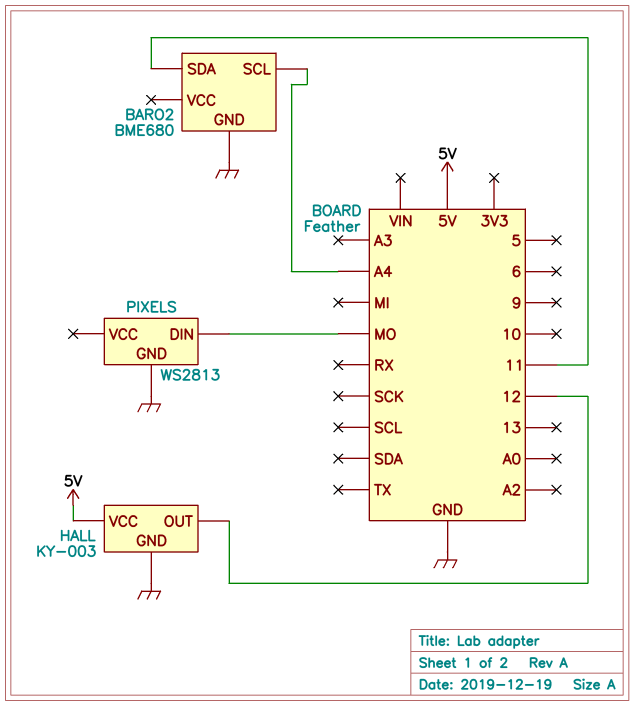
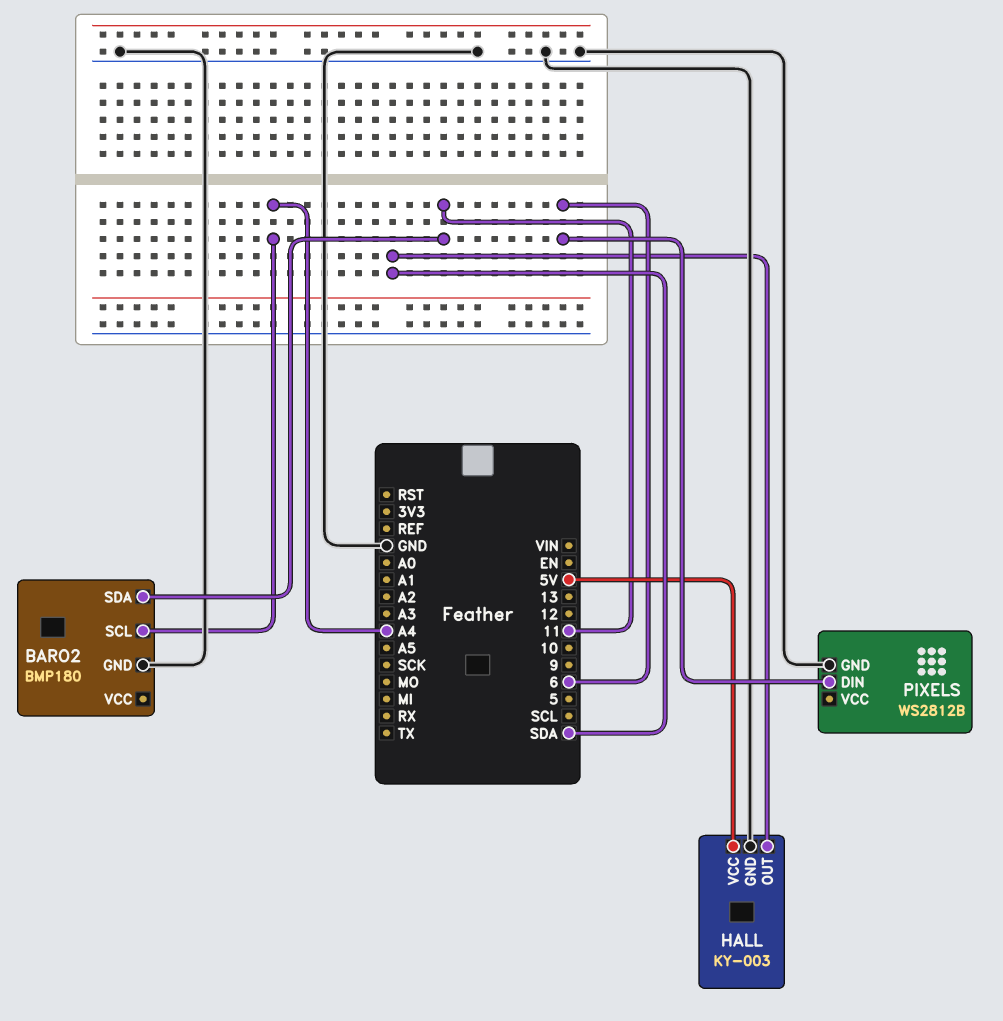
BARO2: BME680 -> BMP180
HALL pin OUT: 12 -> SDA
PIXELS: WS2813 -> WS2812B
PIXELS pin DIN: MO -> 6

